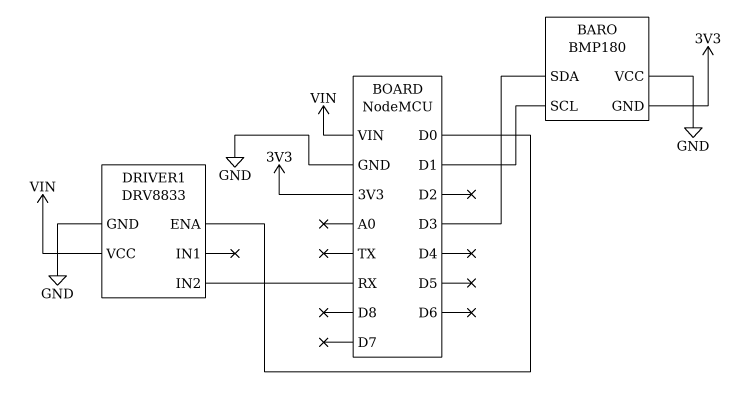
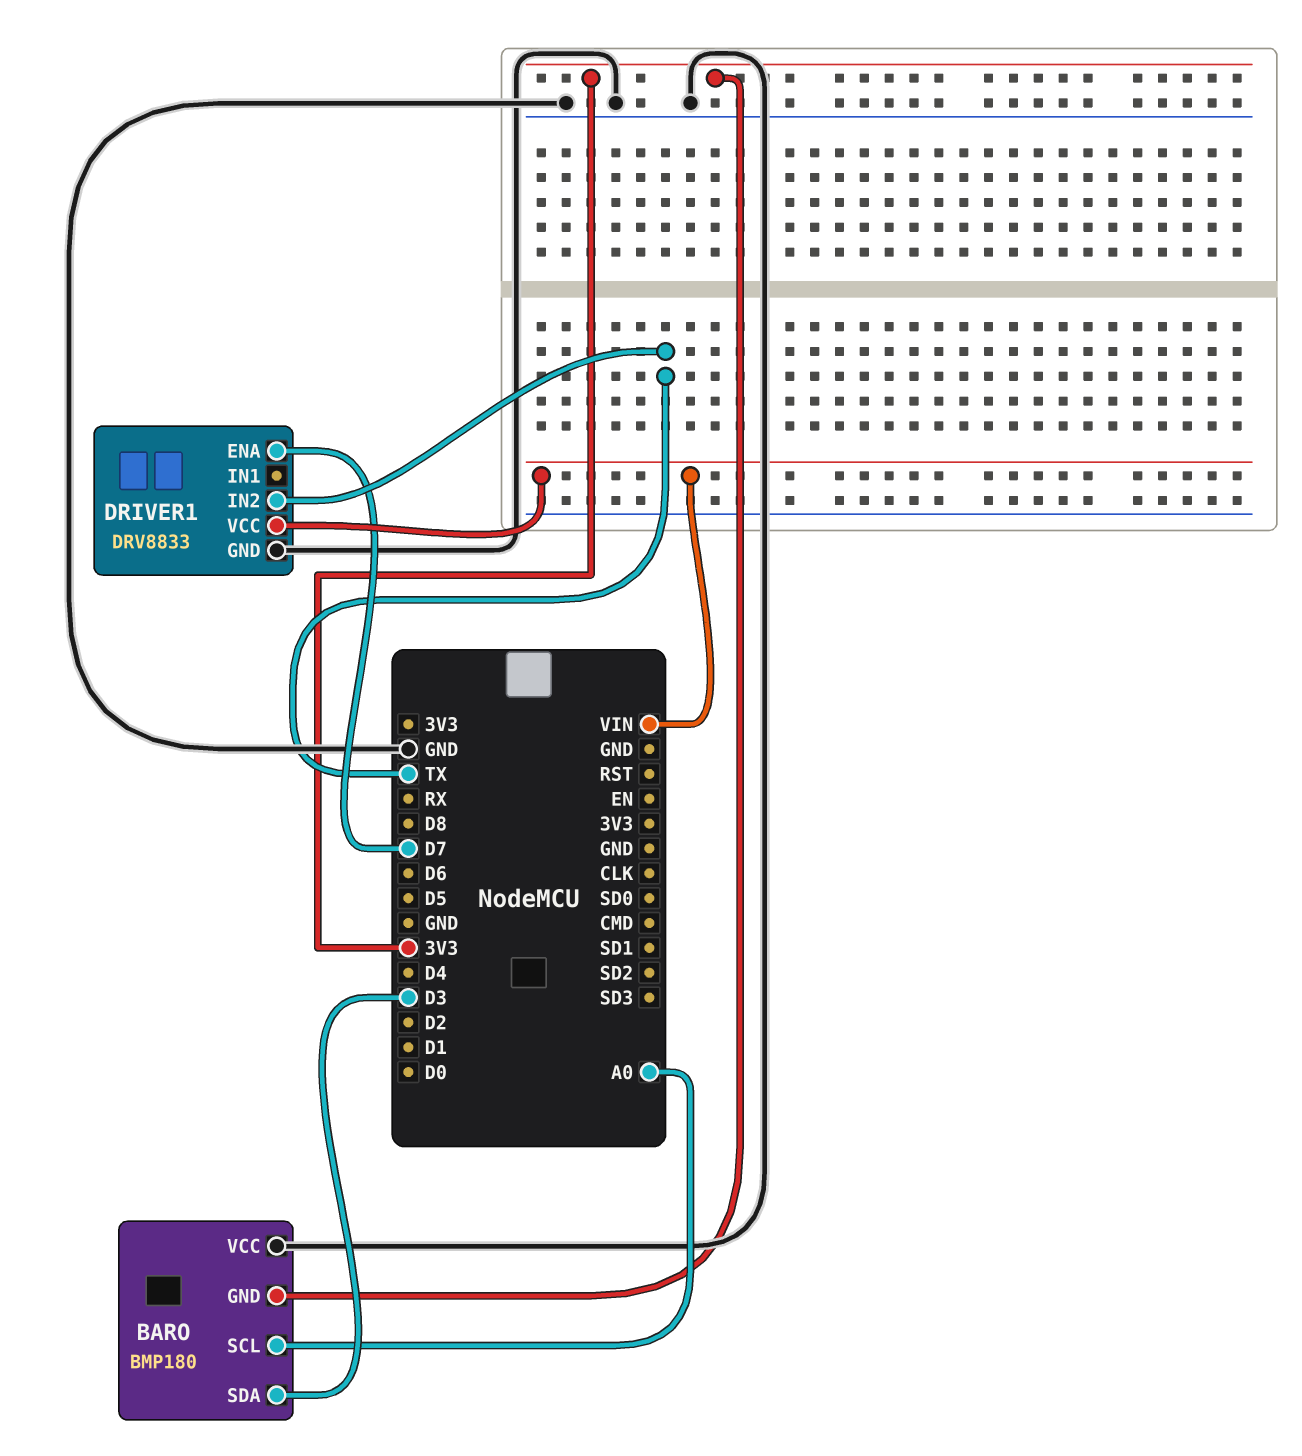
BARO pin SCL: D1 -> A0
DRIVER1 pin ENA: D0 -> D7
DRIVER1 pin IN2: RX -> TX

